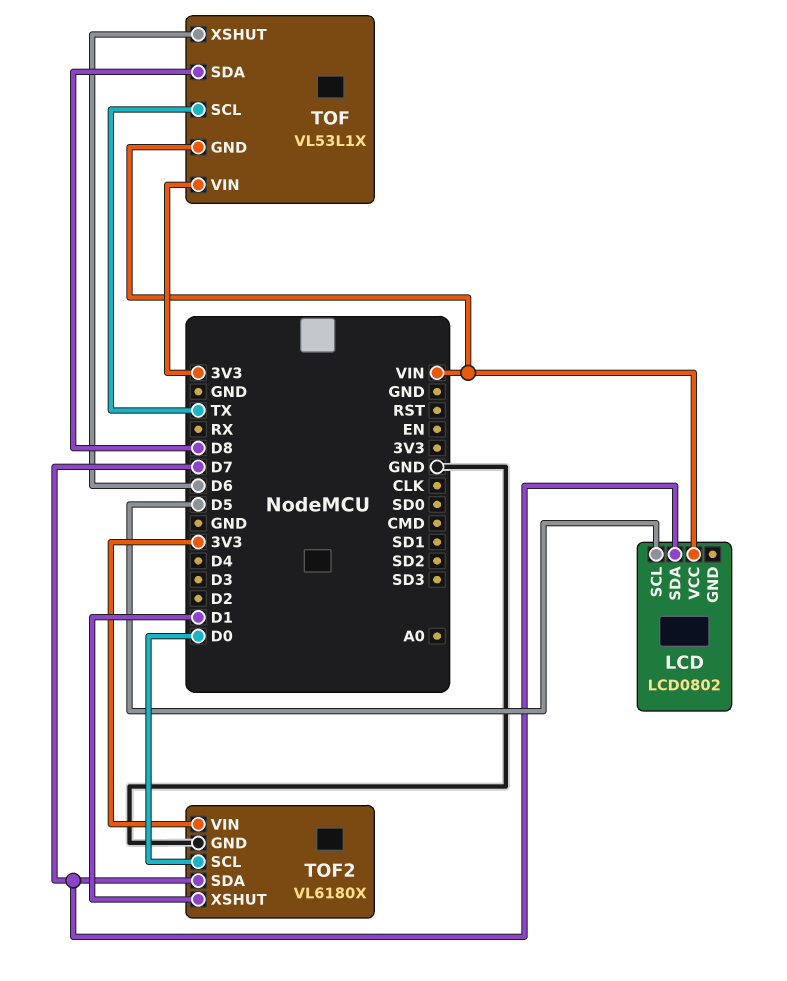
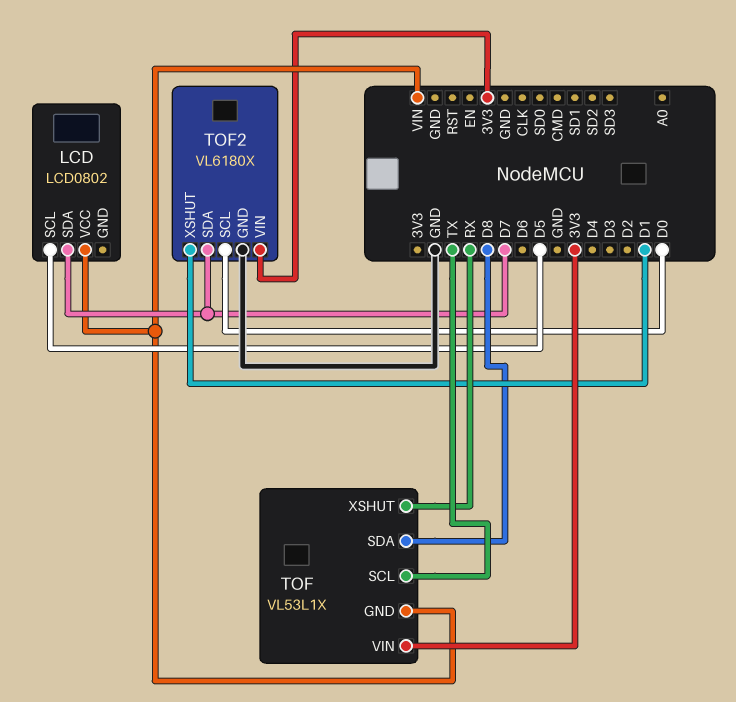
TOF pin XSHUT: D6 -> RX

